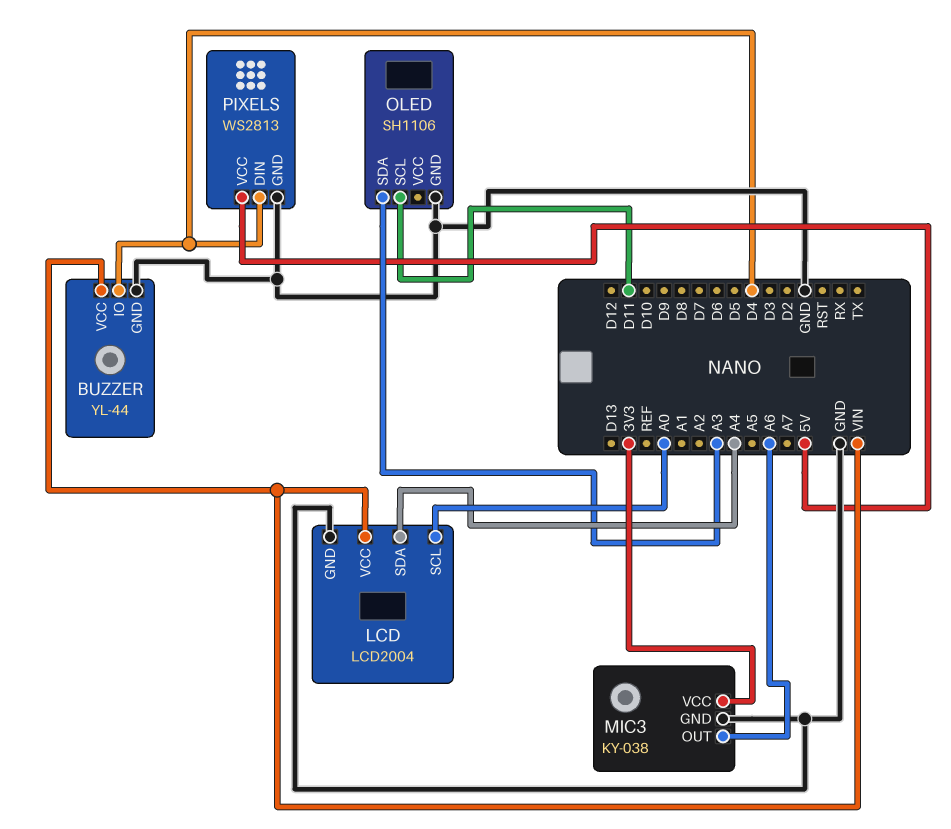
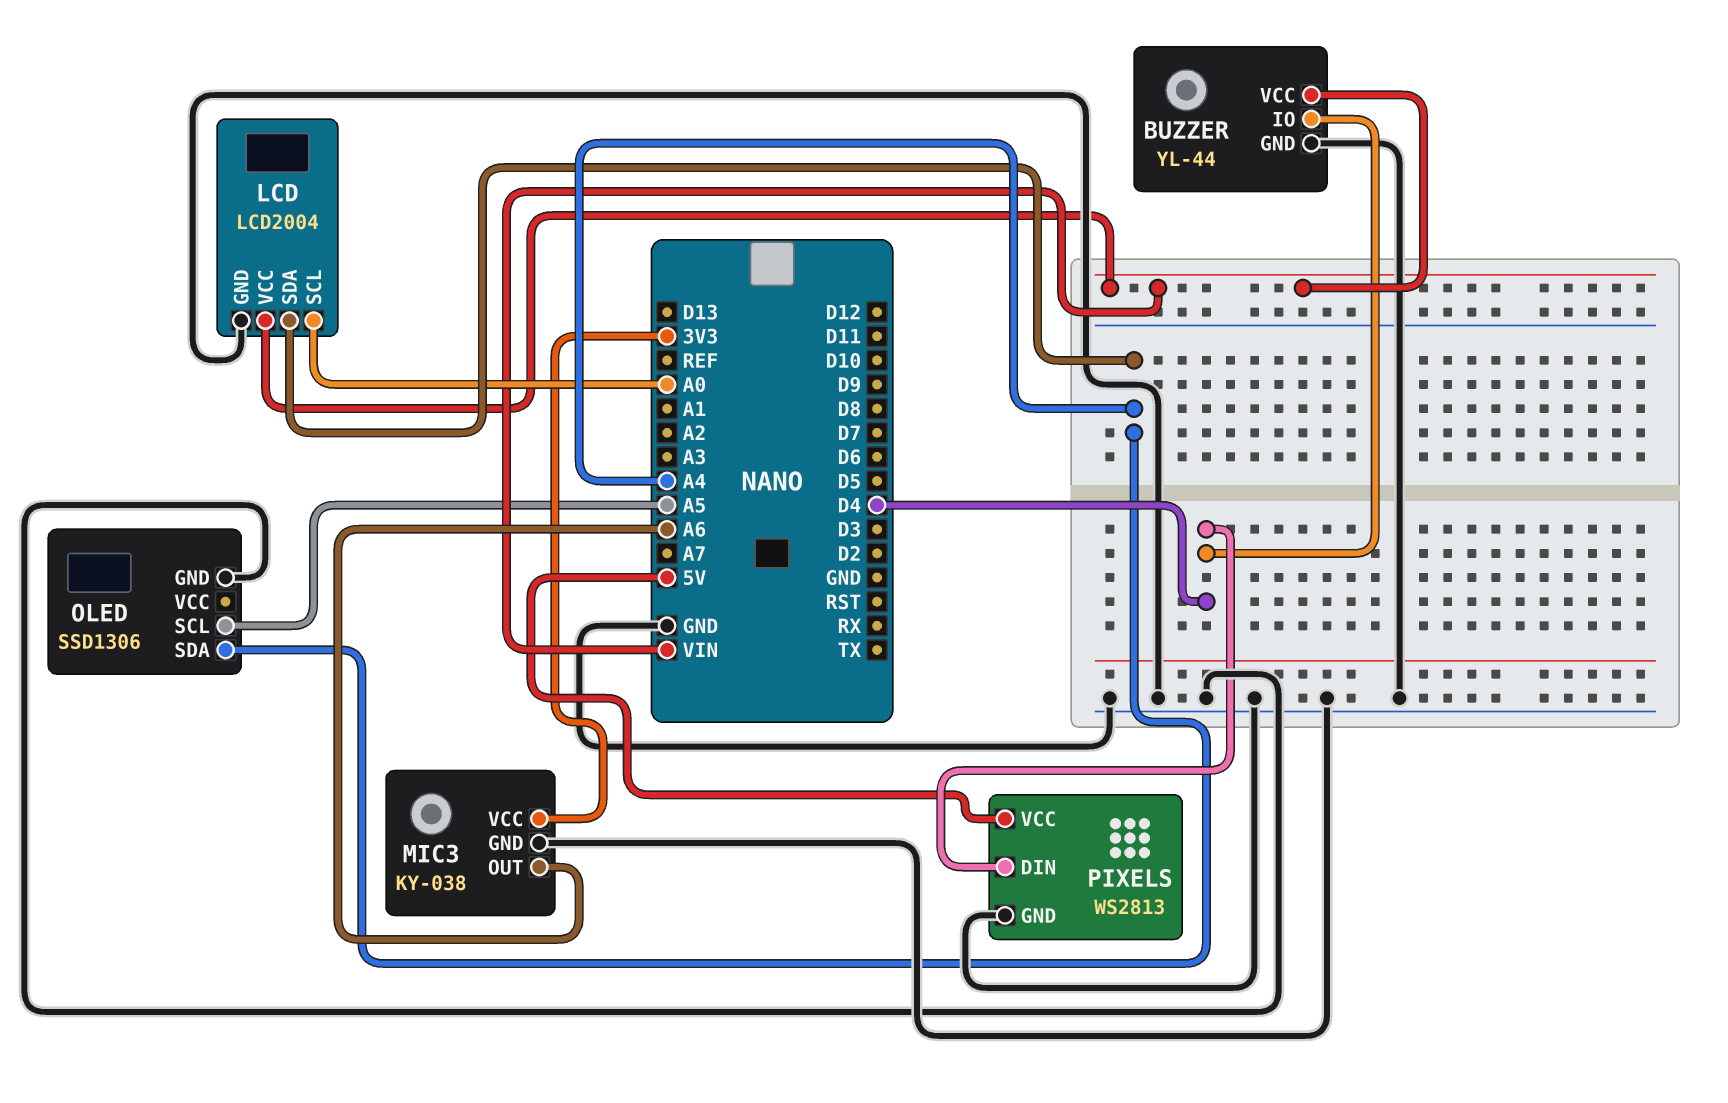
OLED: SH1106 -> SSD1306
OLED pin SCL: D11 -> A5
OLED pin SDA: A3 -> A4

